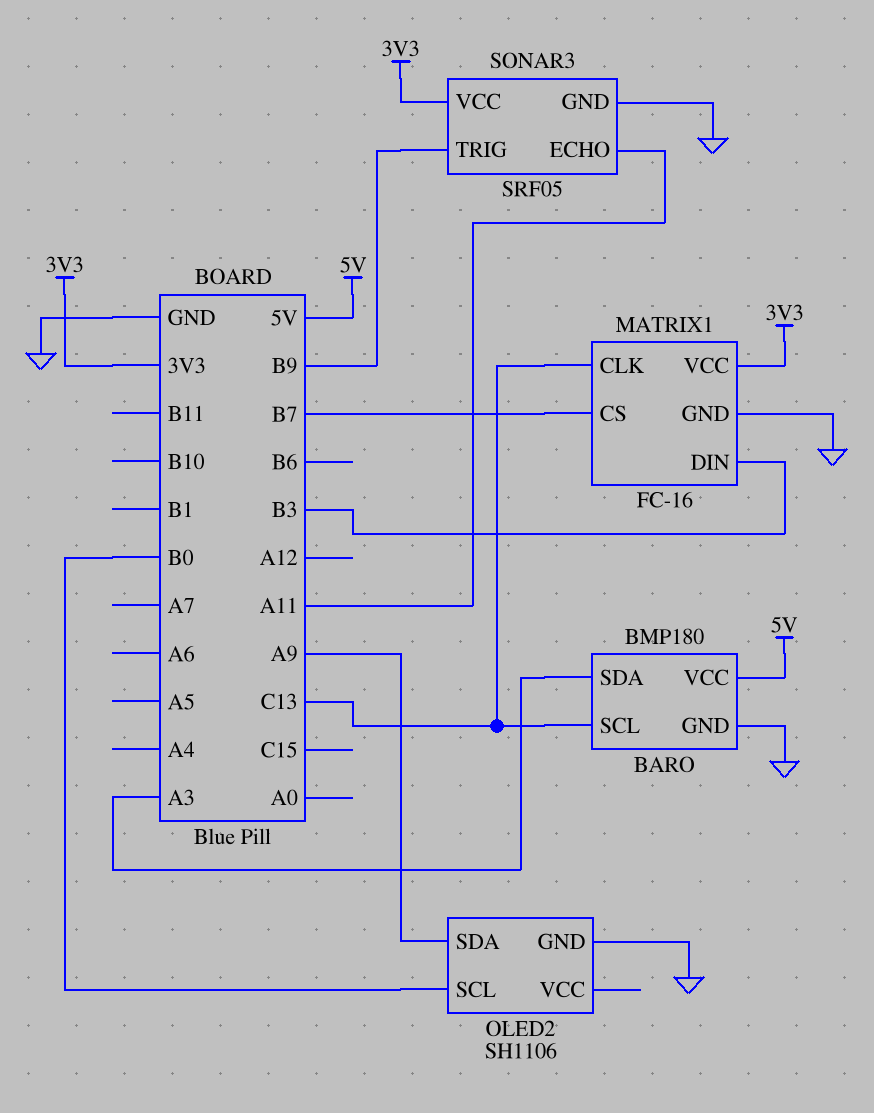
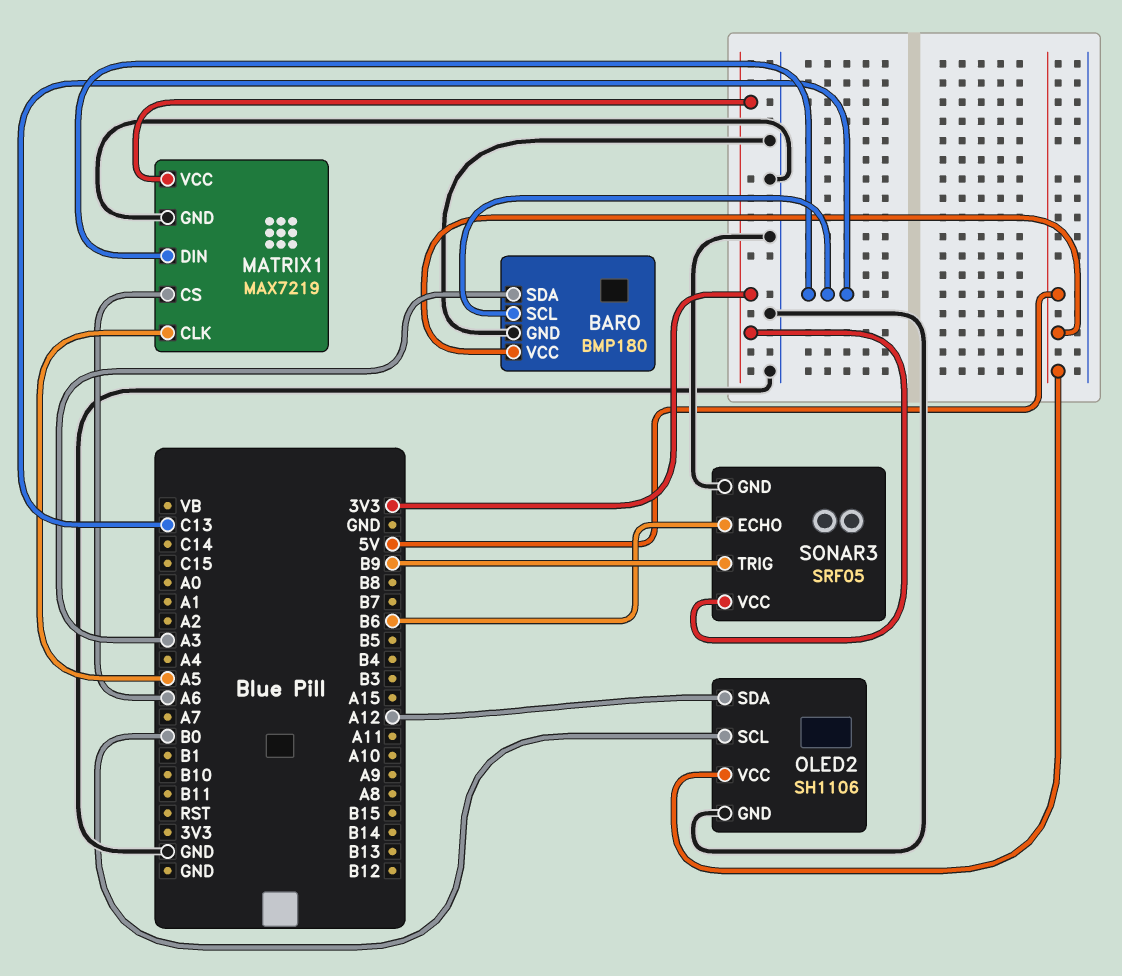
MATRIX1: FC-16 -> MAX7219
MATRIX1 pin CLK: C13 -> A5
MATRIX1 pin CS: B7 -> A6
MATRIX1 pin DIN: B3 -> C13
OLED2 pin SDA: A9 -> A12
OLED2 pin VCC: none -> 5V
SONAR3 pin ECHO: A11 -> B6

